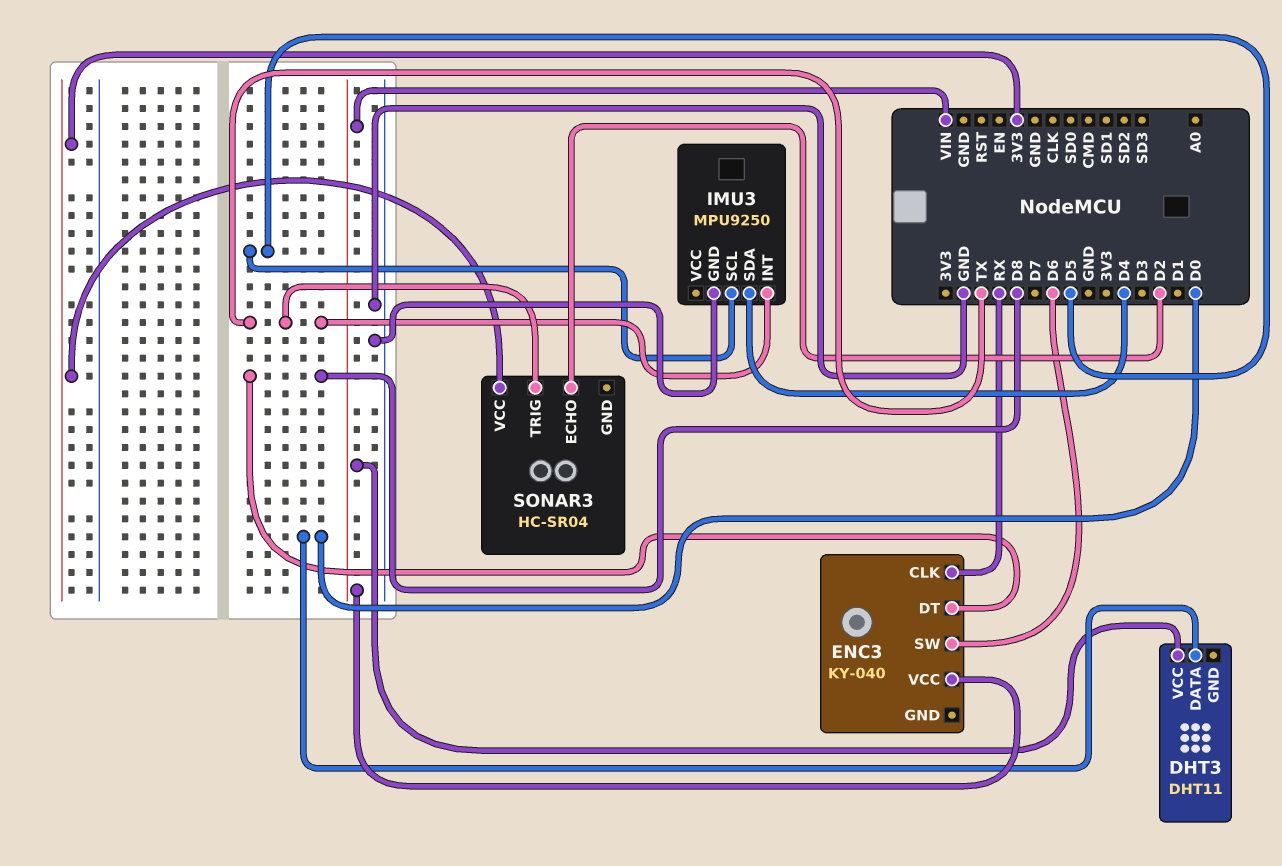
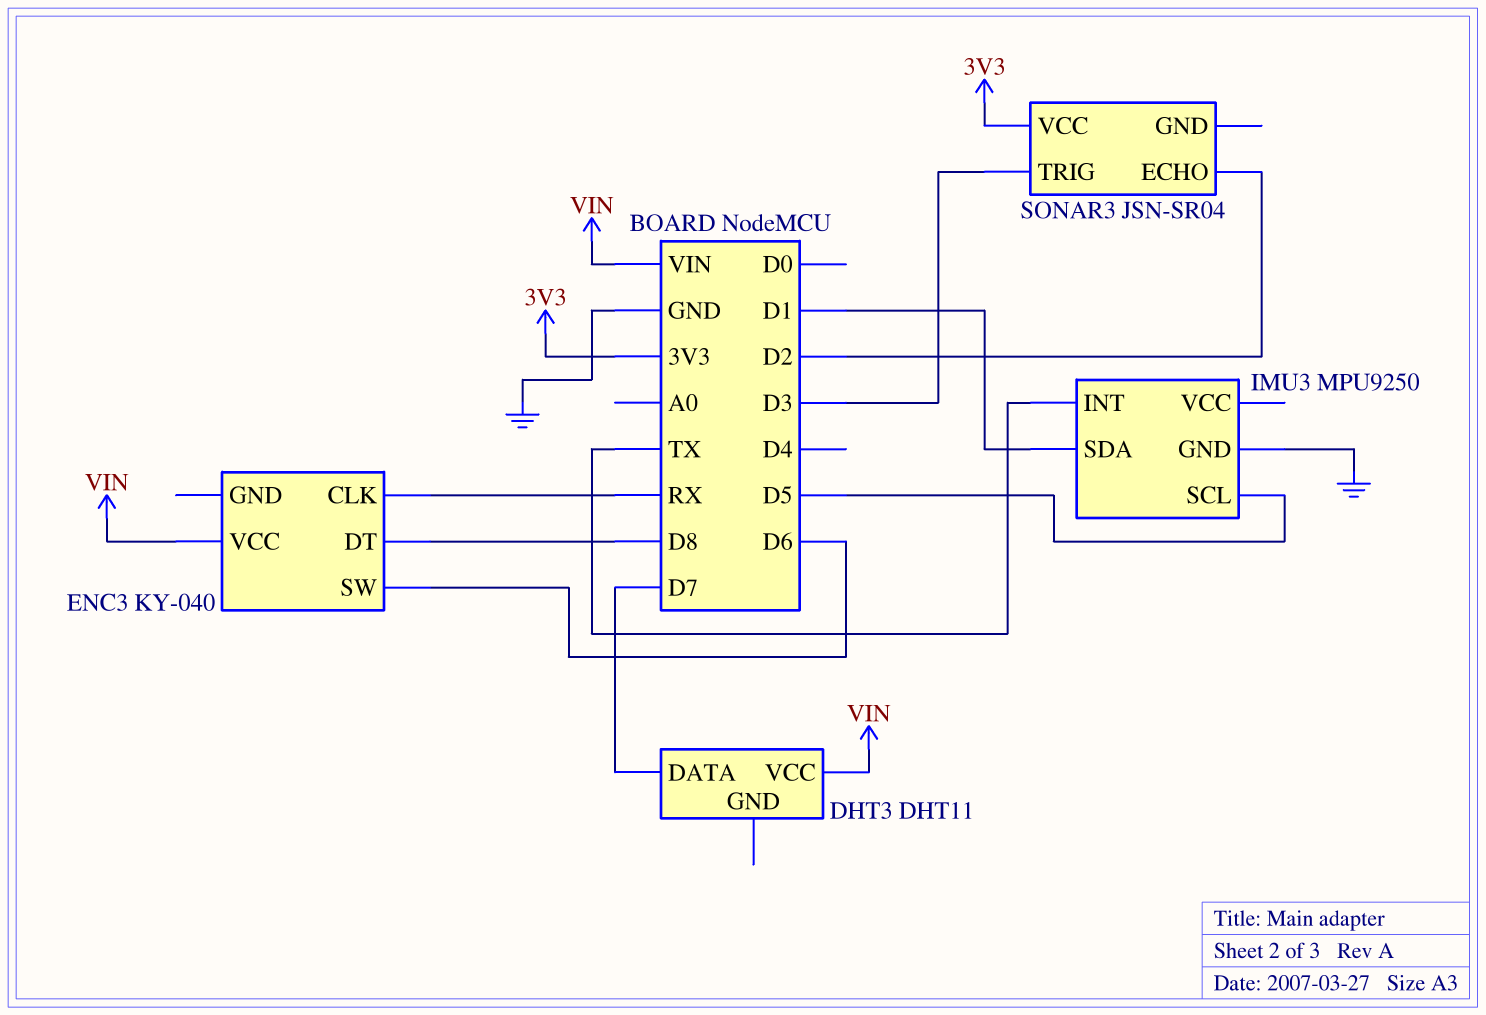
DHT3 pin DATA: D0 -> D7
IMU3 pin SDA: D4 -> D1
SONAR3: HC-SR04 -> JSN-SR04
SONAR3 pin TRIG: TX -> D3

